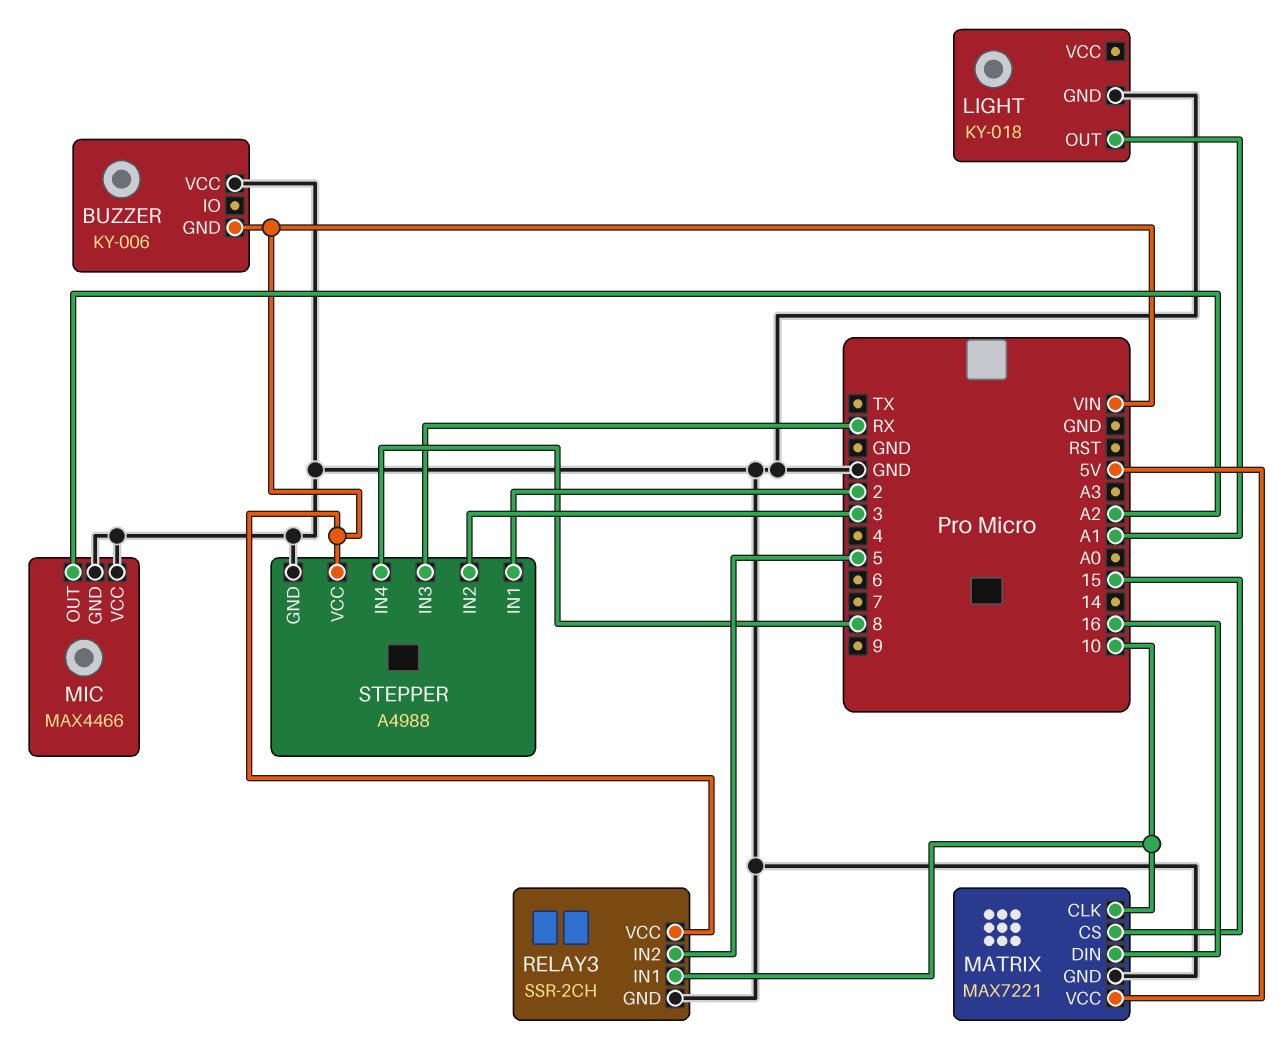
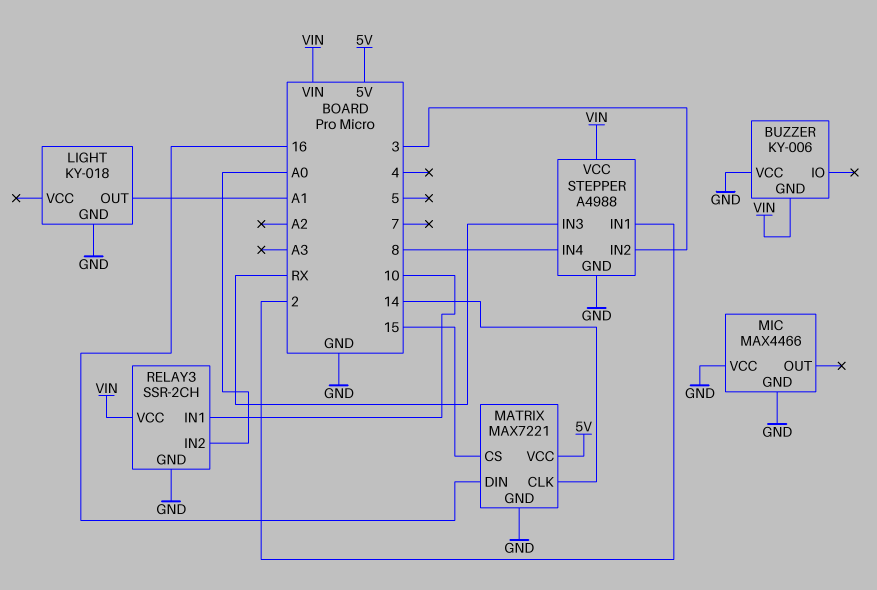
MATRIX pin CLK: 10 -> 14
MIC pin OUT: A2 -> none
RELAY3 pin IN2: 5 -> A0

